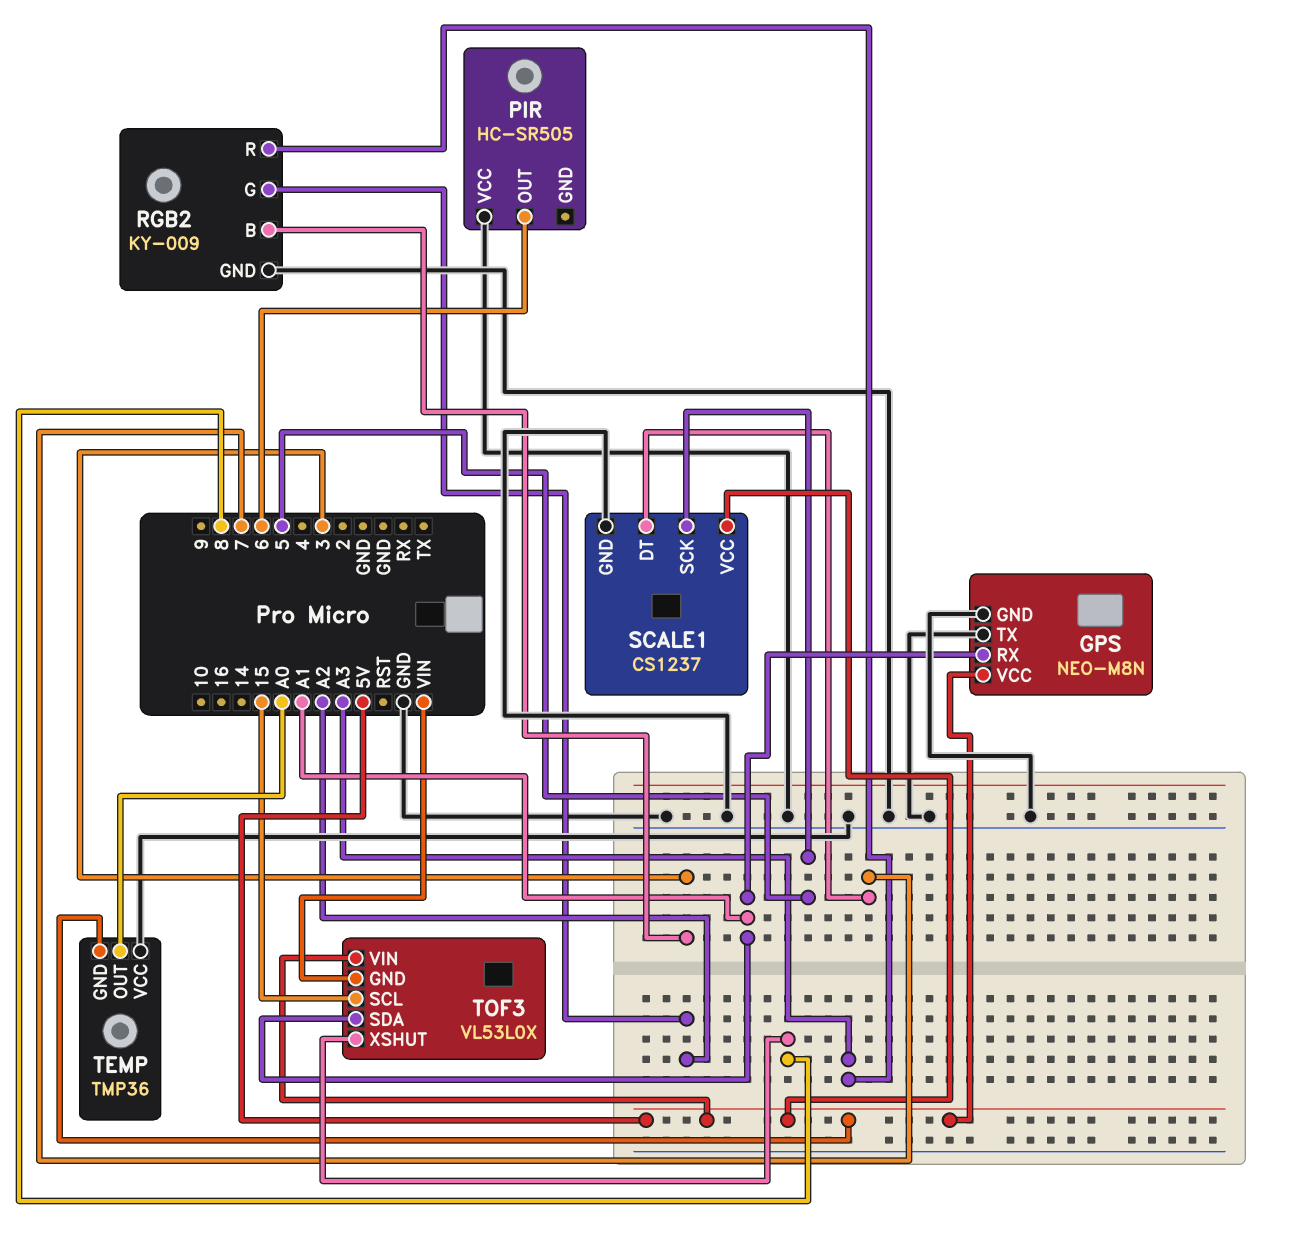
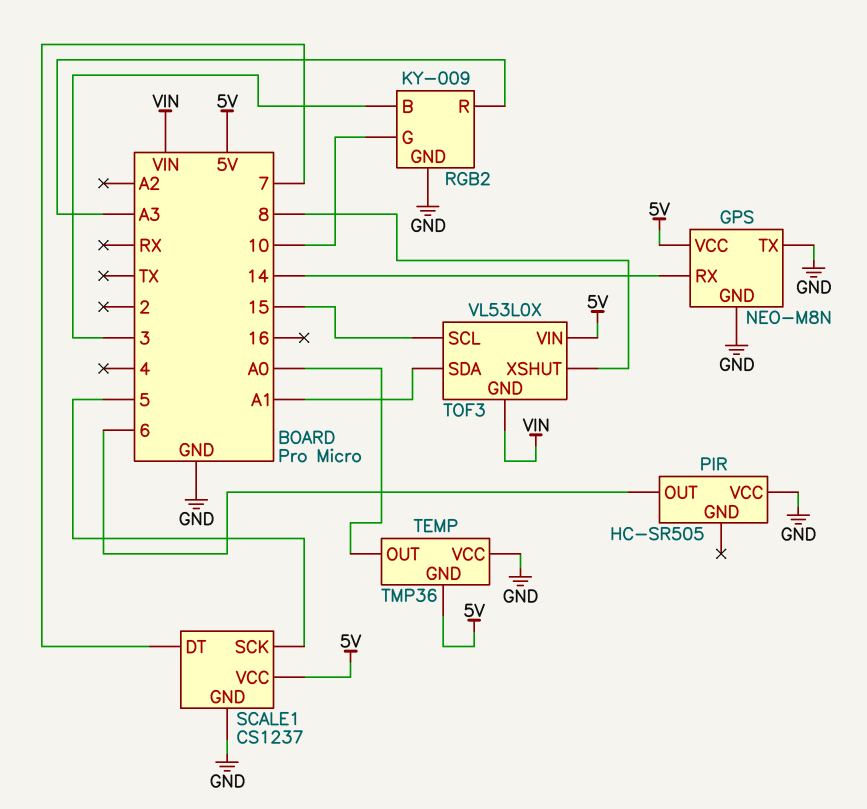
GPS pin RX: A1 -> 14
RGB2 pin G: A2 -> 10

